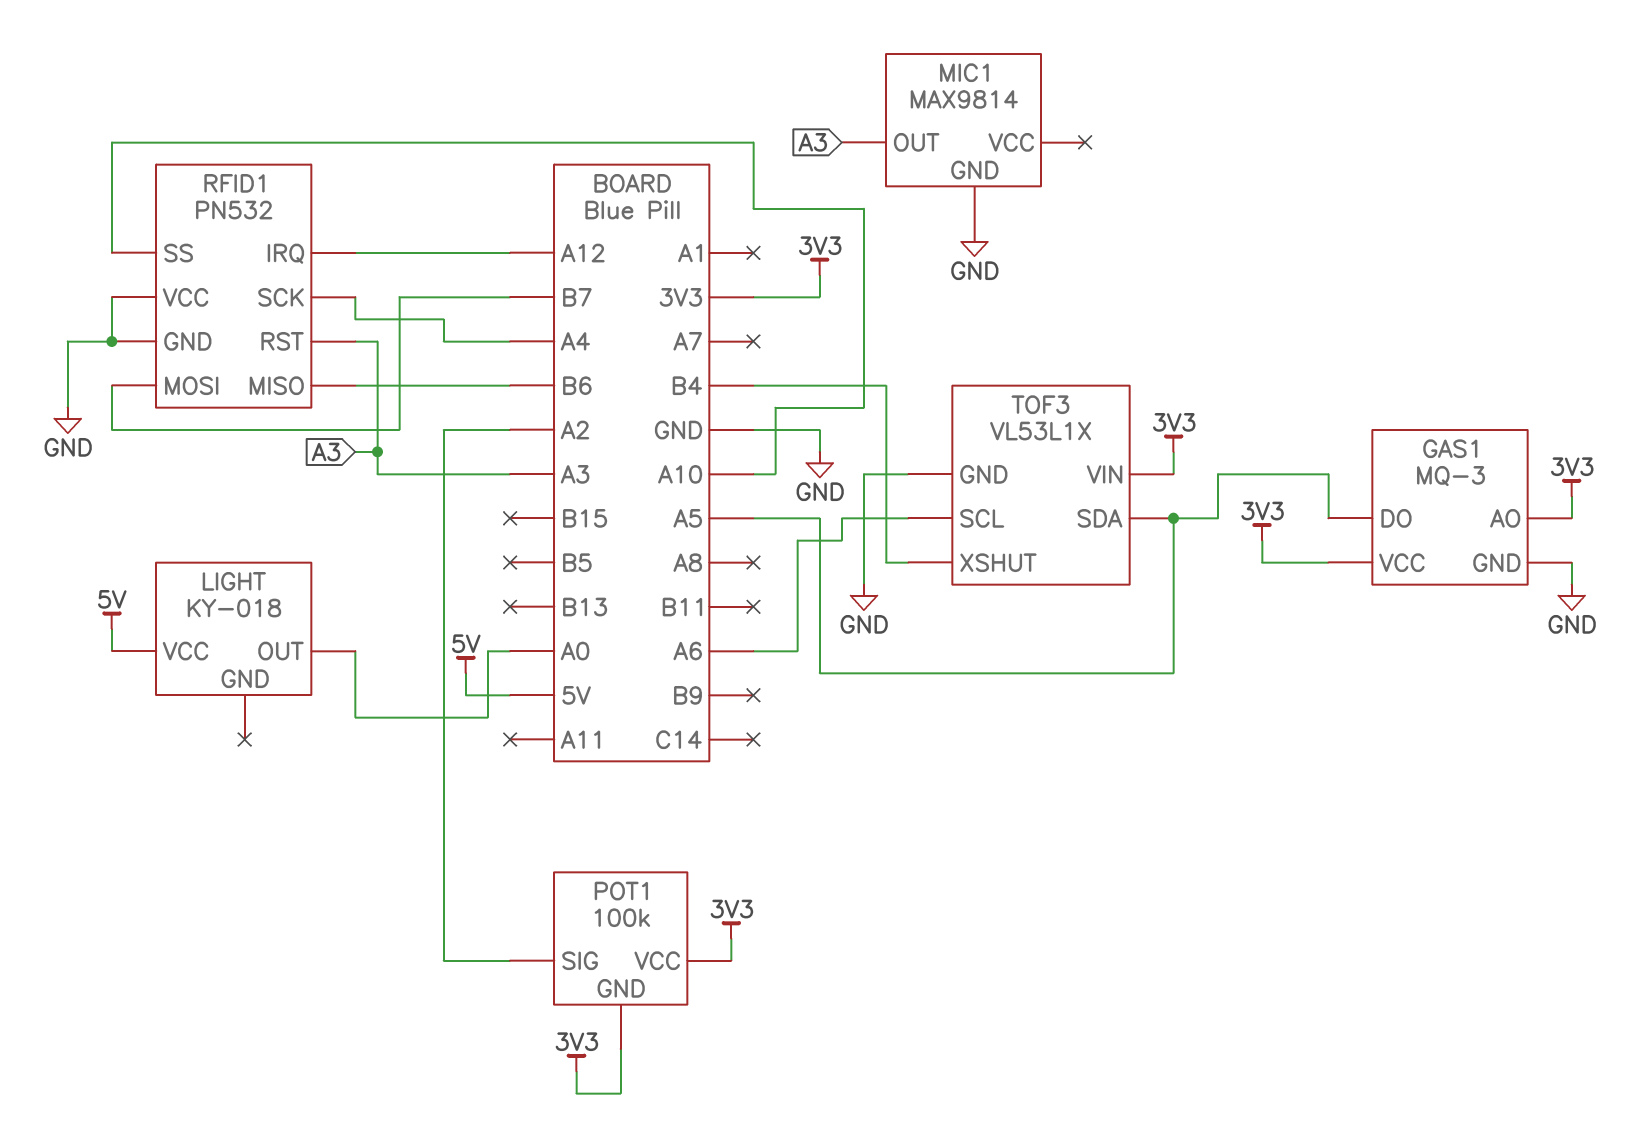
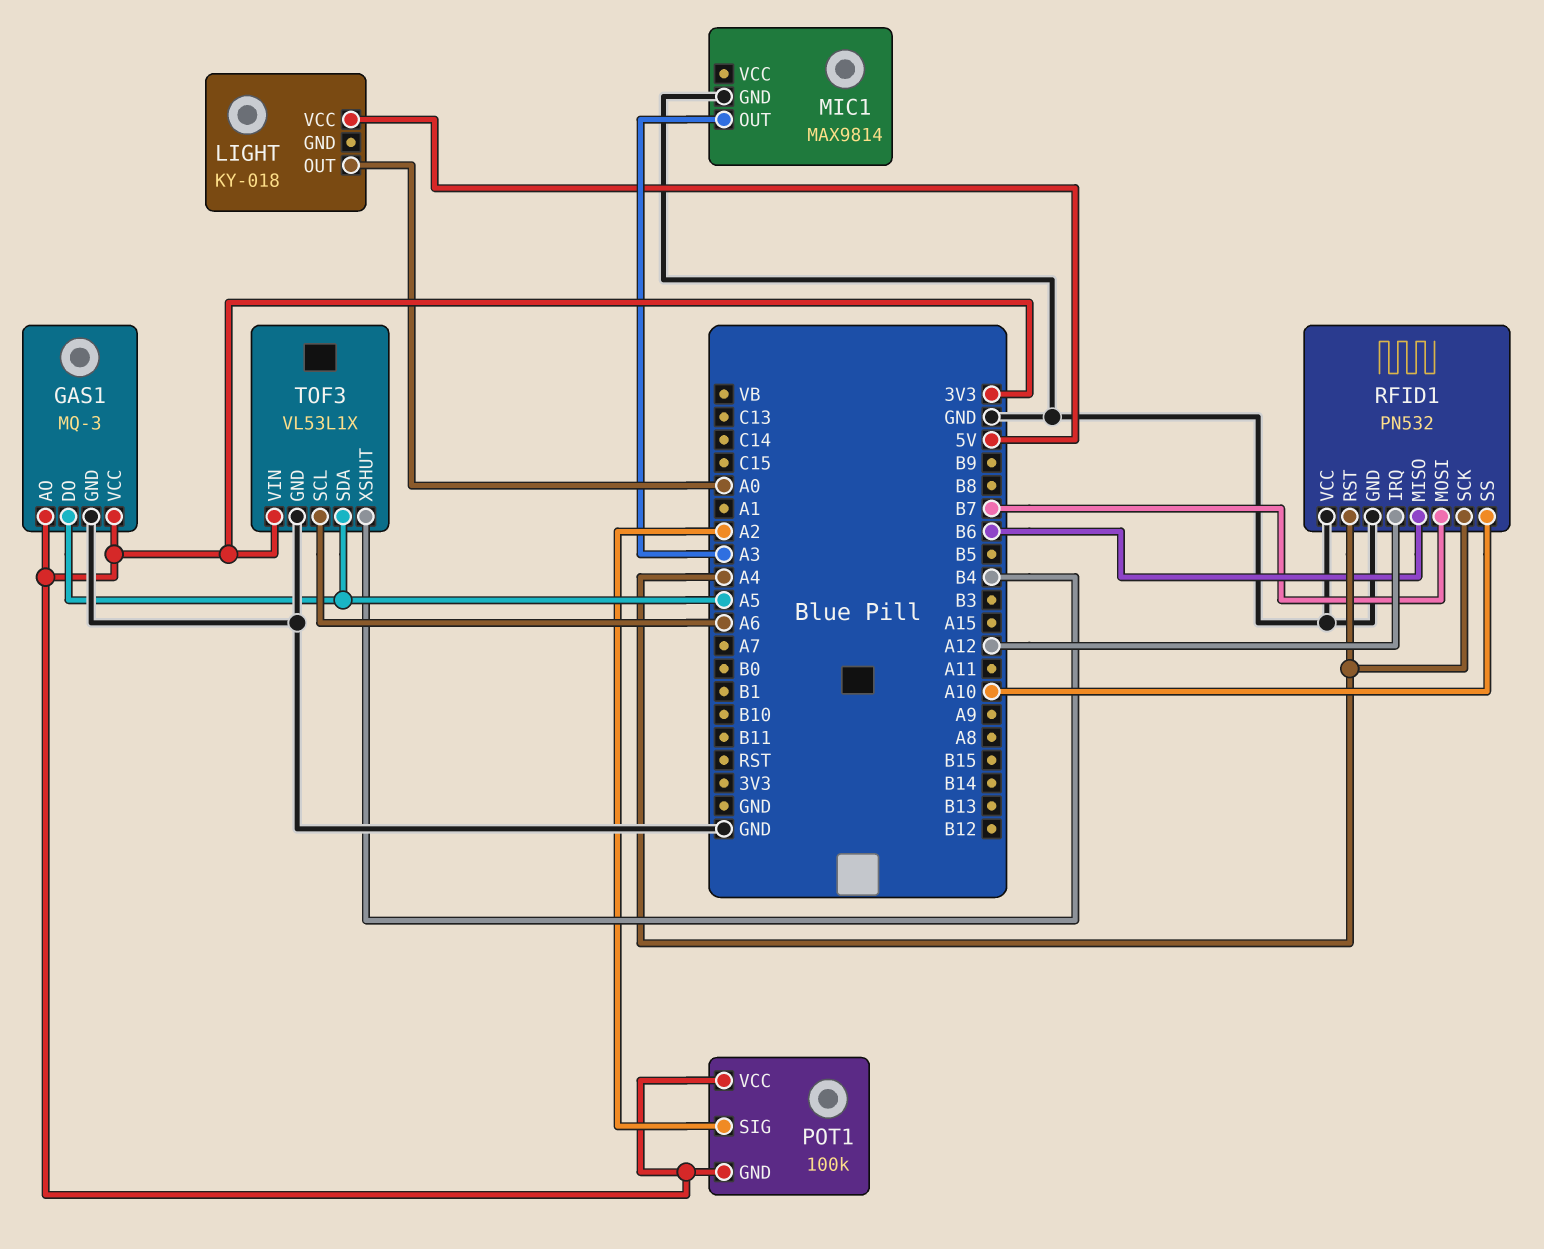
RFID1 pin RST: A3 -> A4

